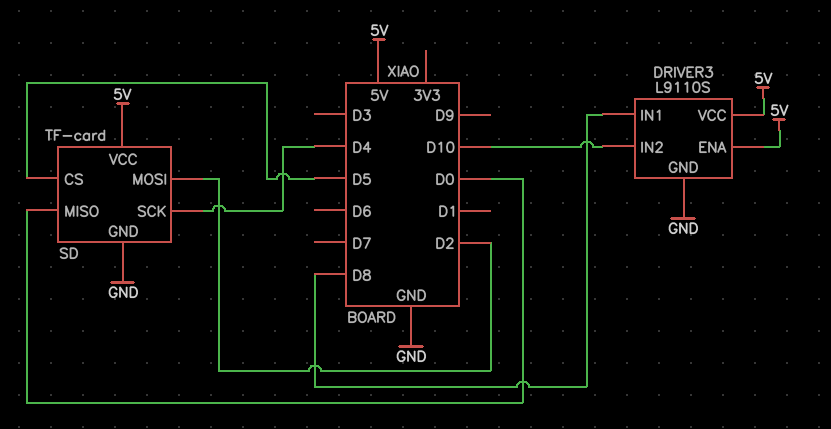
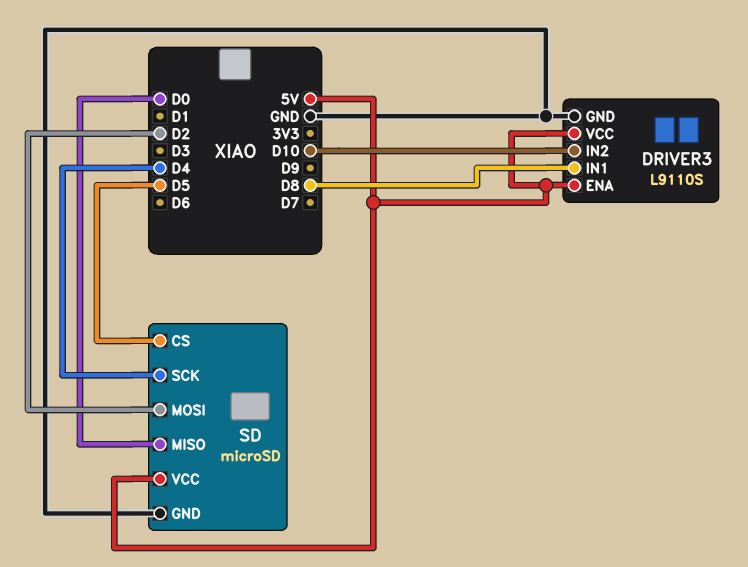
SD: TF-card -> microSD

